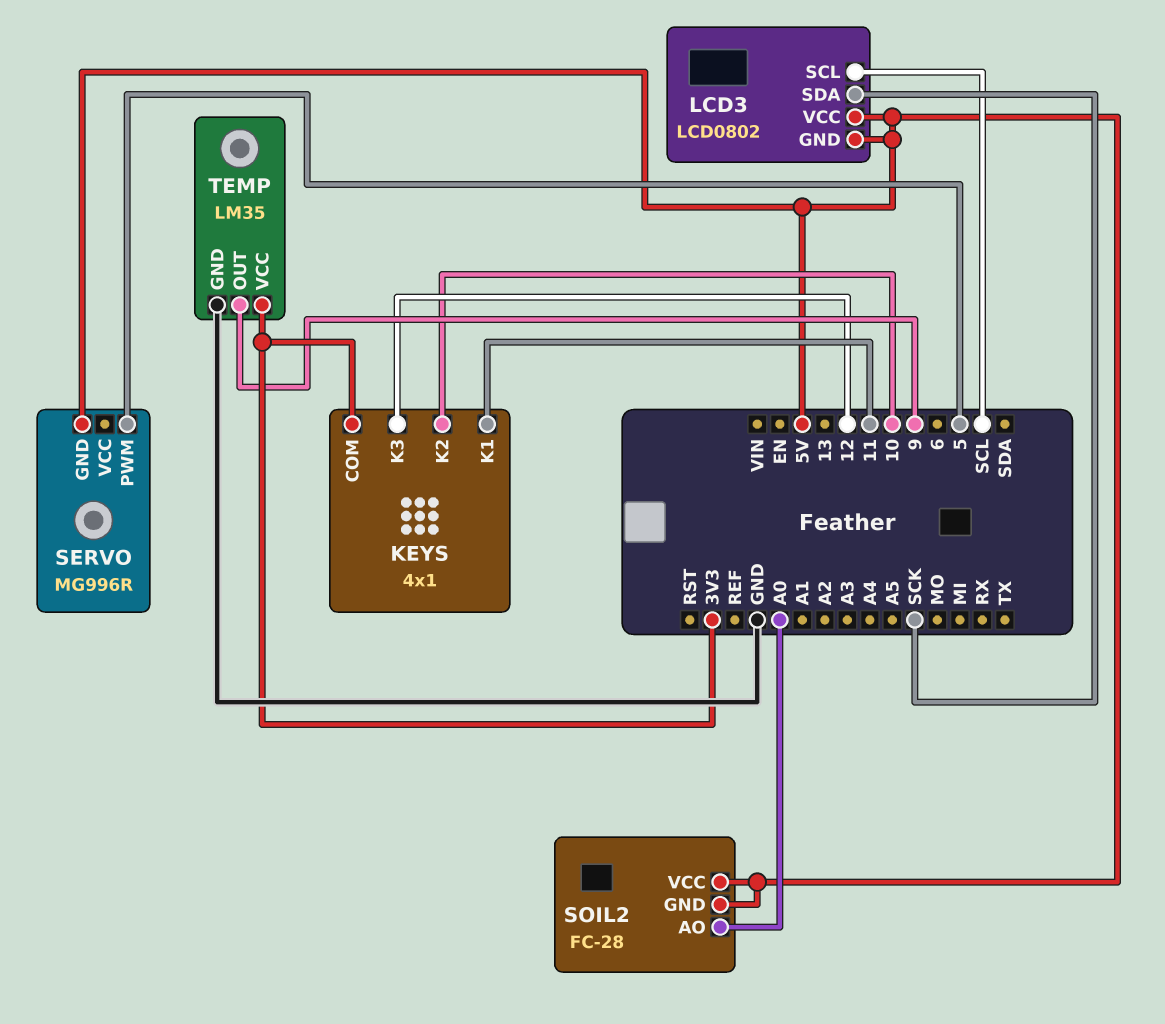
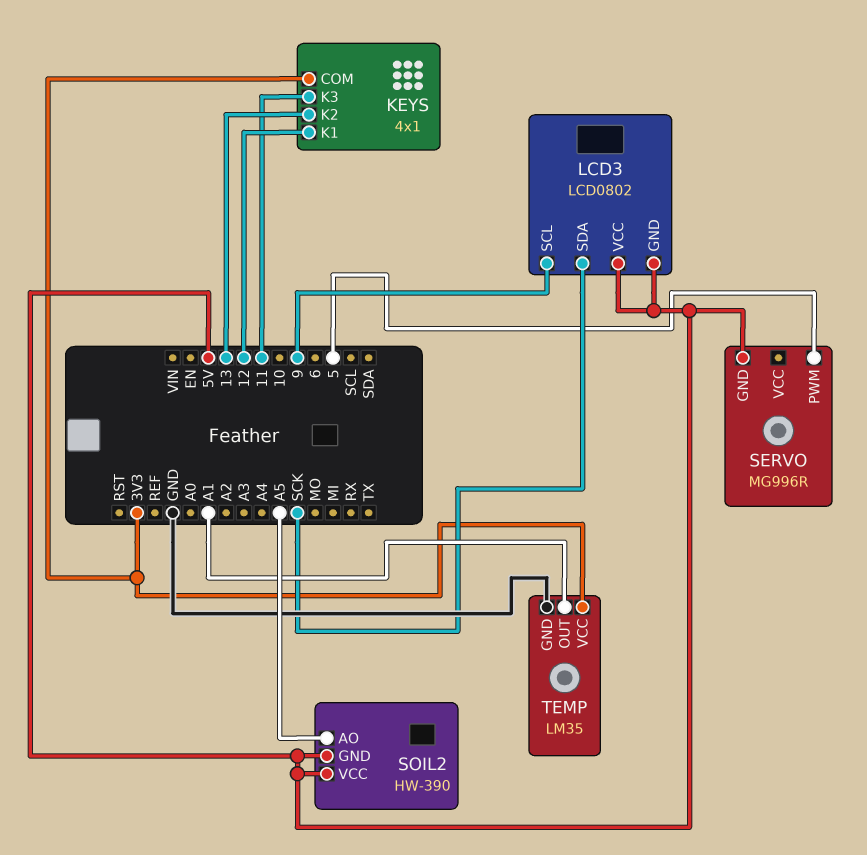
KEYS pin K1: 11 -> 12
KEYS pin K2: 10 -> 13
KEYS pin K3: 12 -> 11
LCD3 pin SCL: SCL -> 9
SOIL2: FC-28 -> HW-390
SOIL2 pin AO: A0 -> A5
TEMP pin OUT: 9 -> A1

